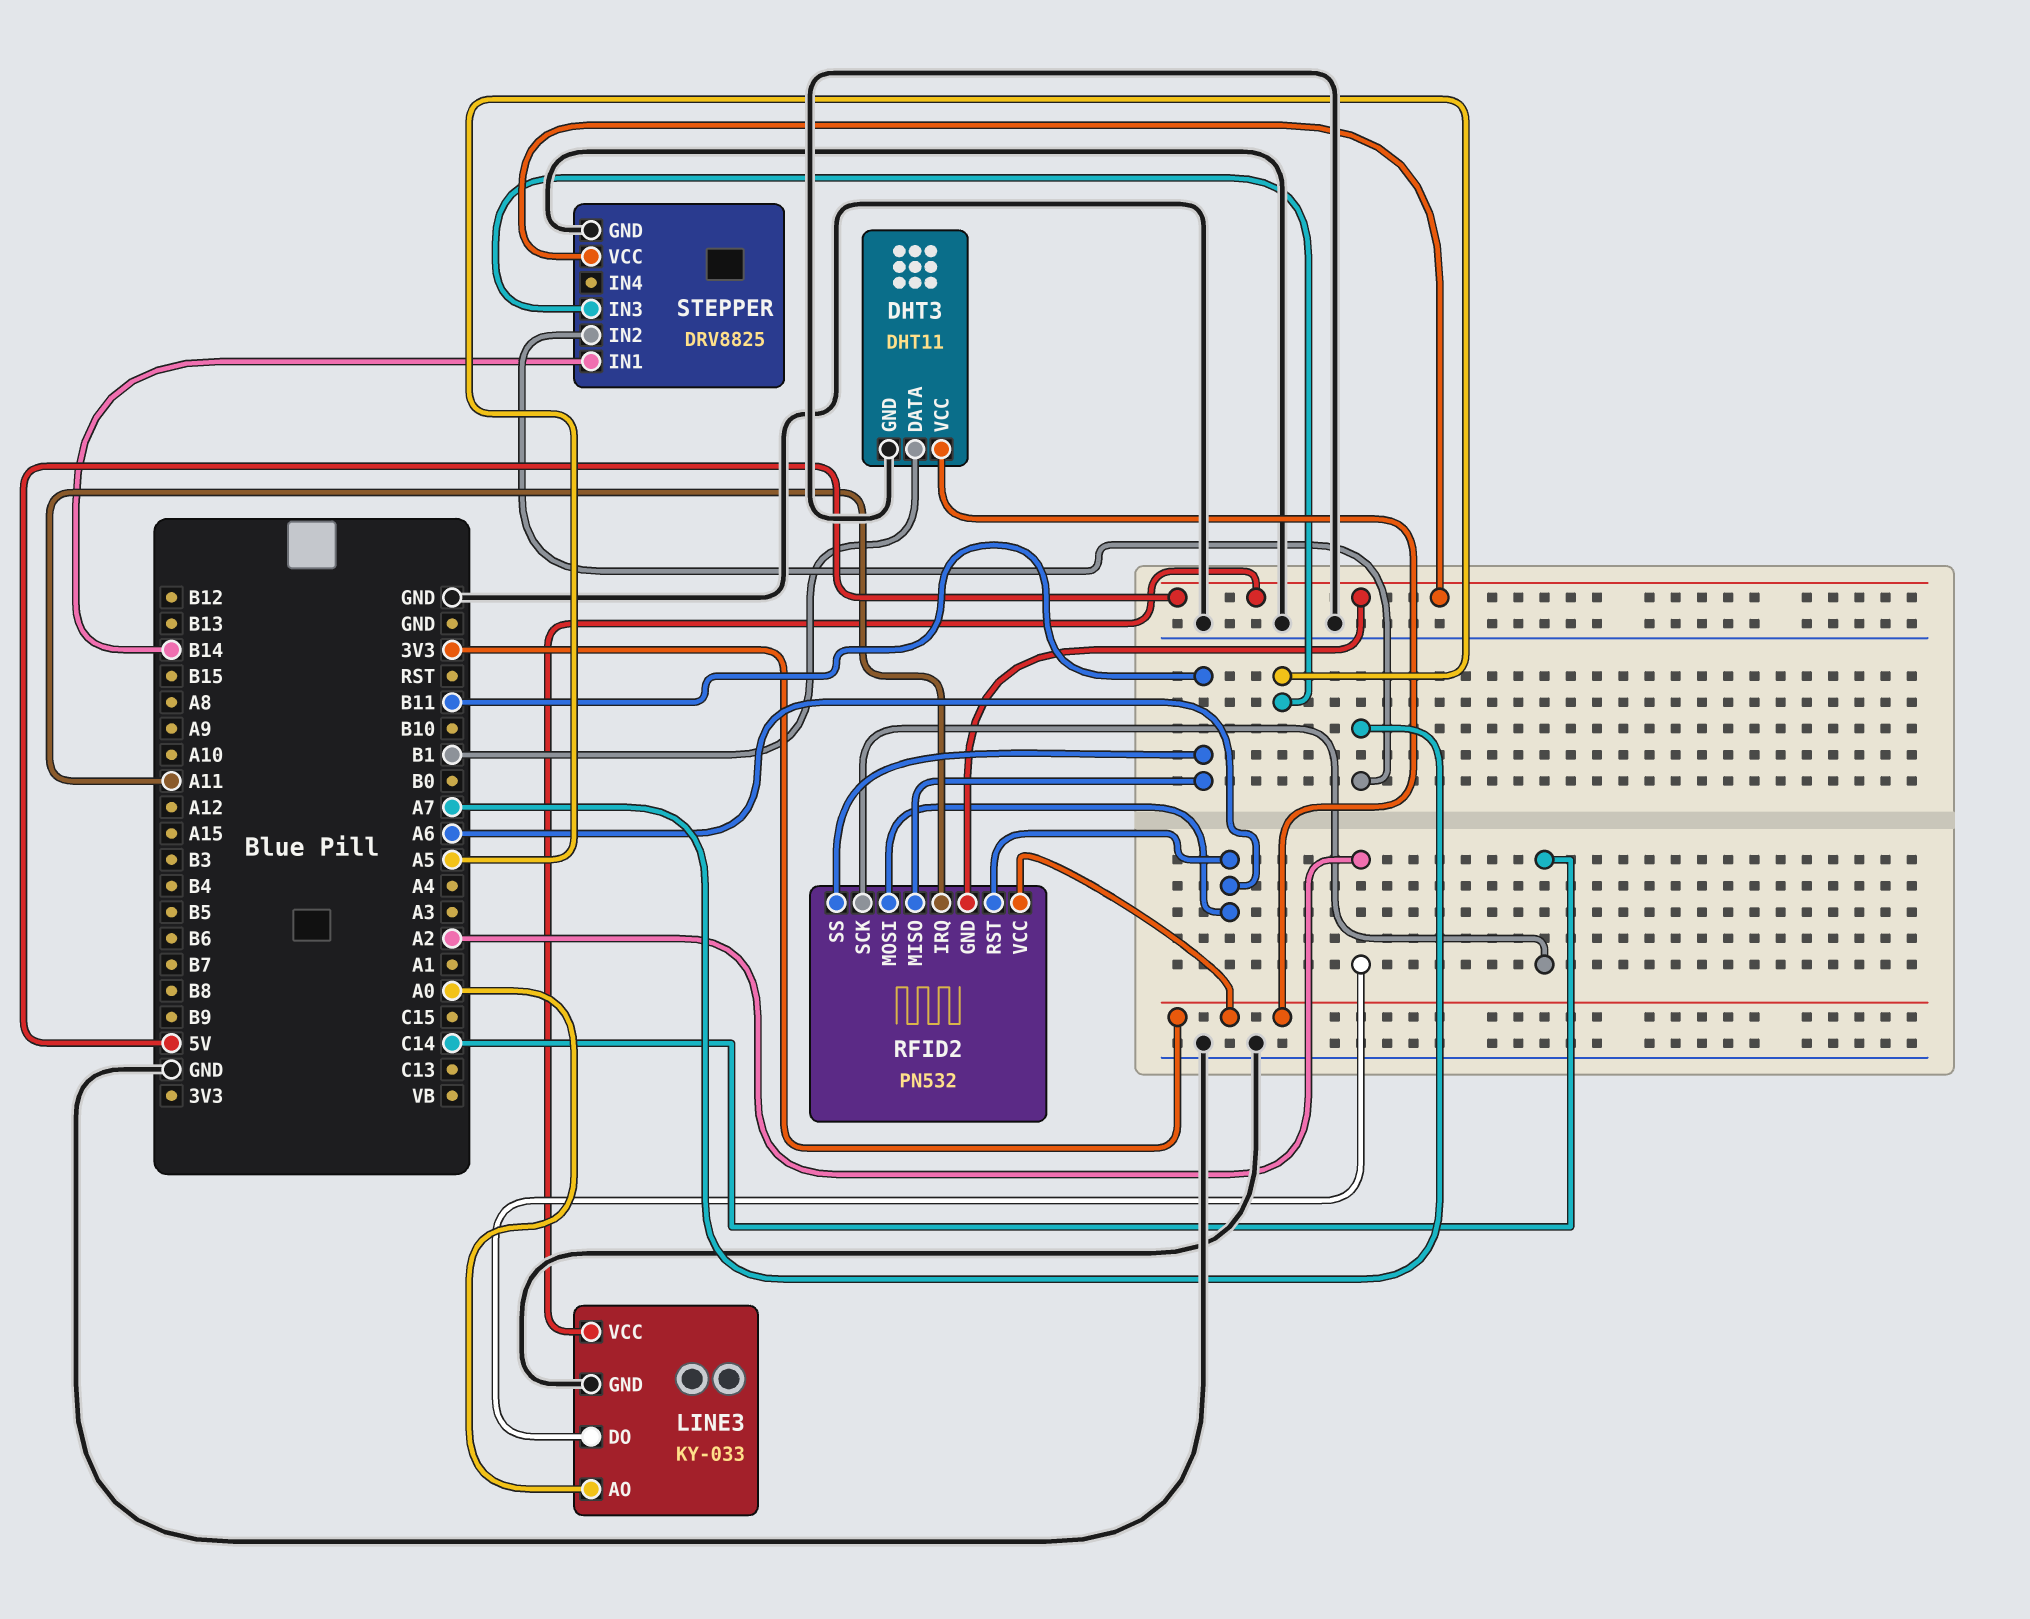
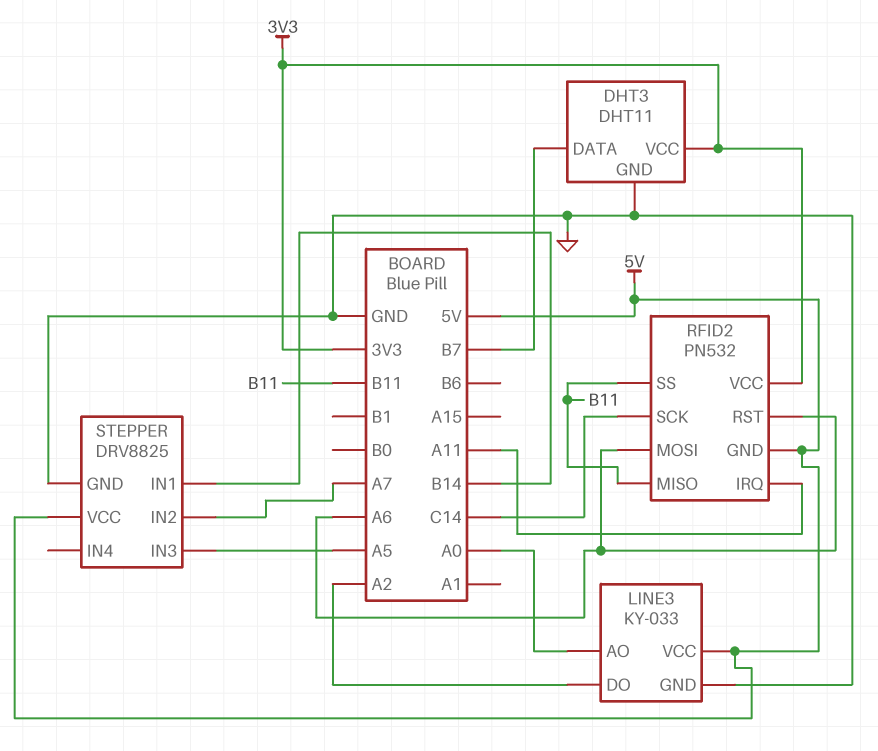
DHT3 pin DATA: B1 -> B7

